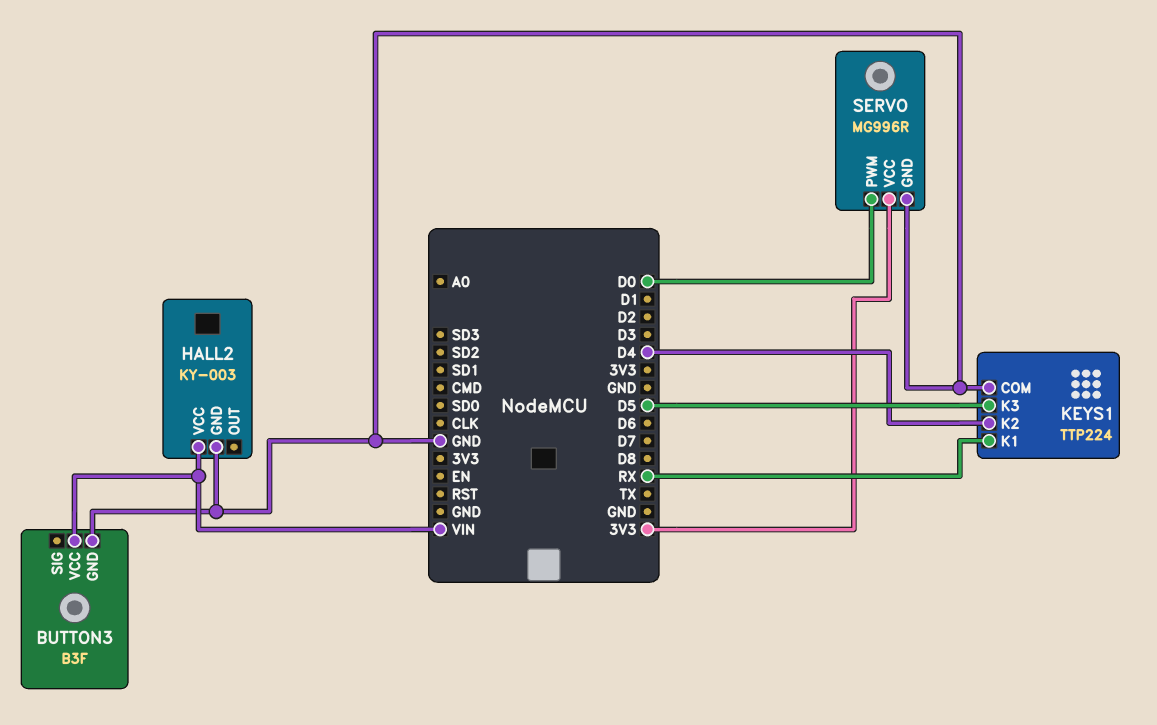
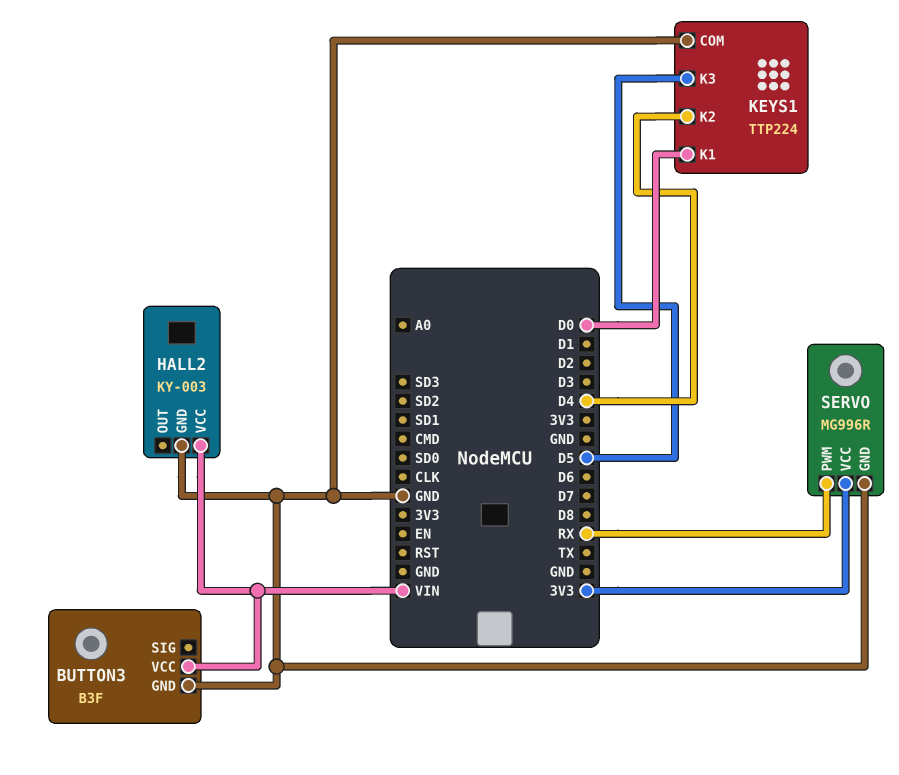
KEYS1 pin K1: RX -> D0
SERVO pin PWM: D0 -> RX

